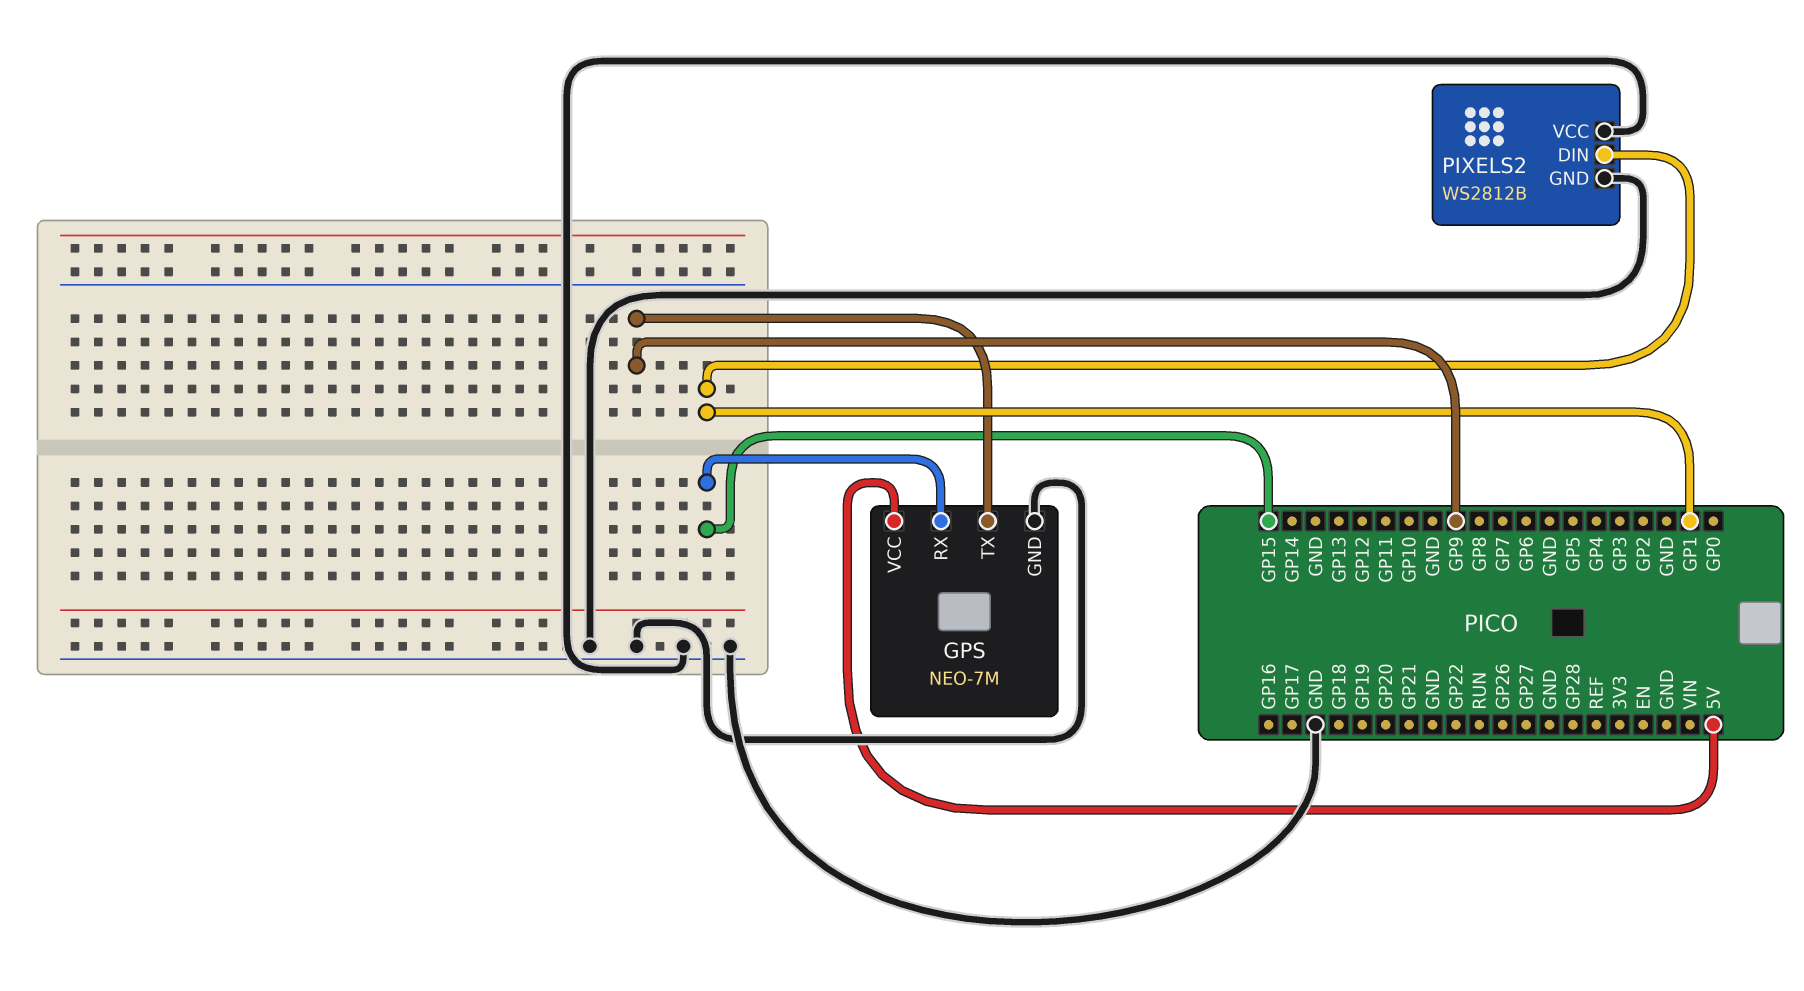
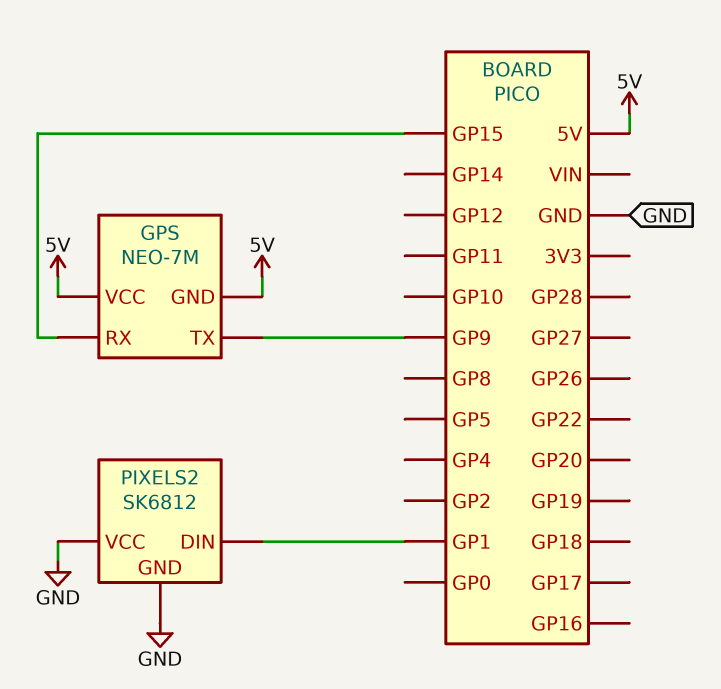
GPS pin GND: GND -> 5V
PIXELS2: WS2812B -> SK6812

